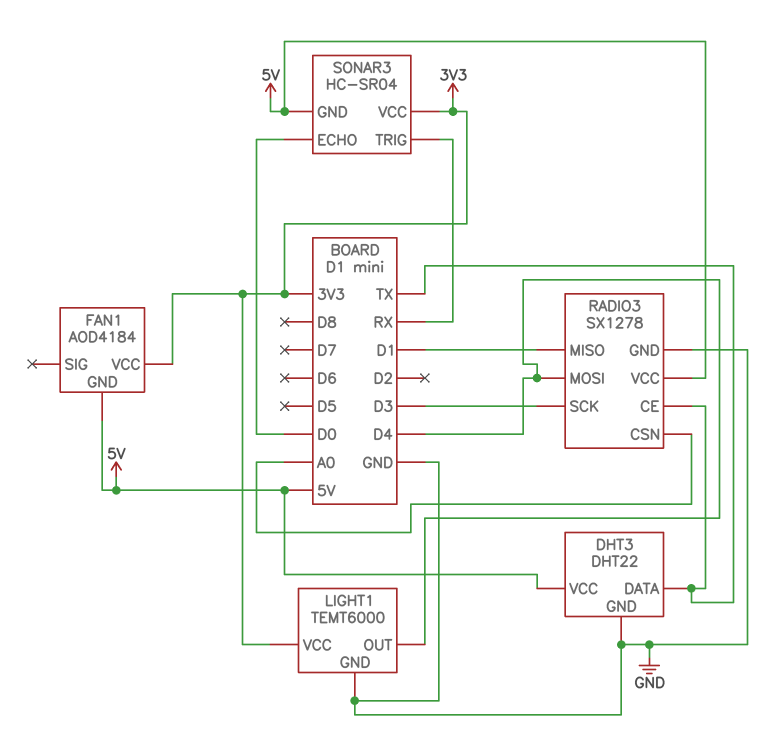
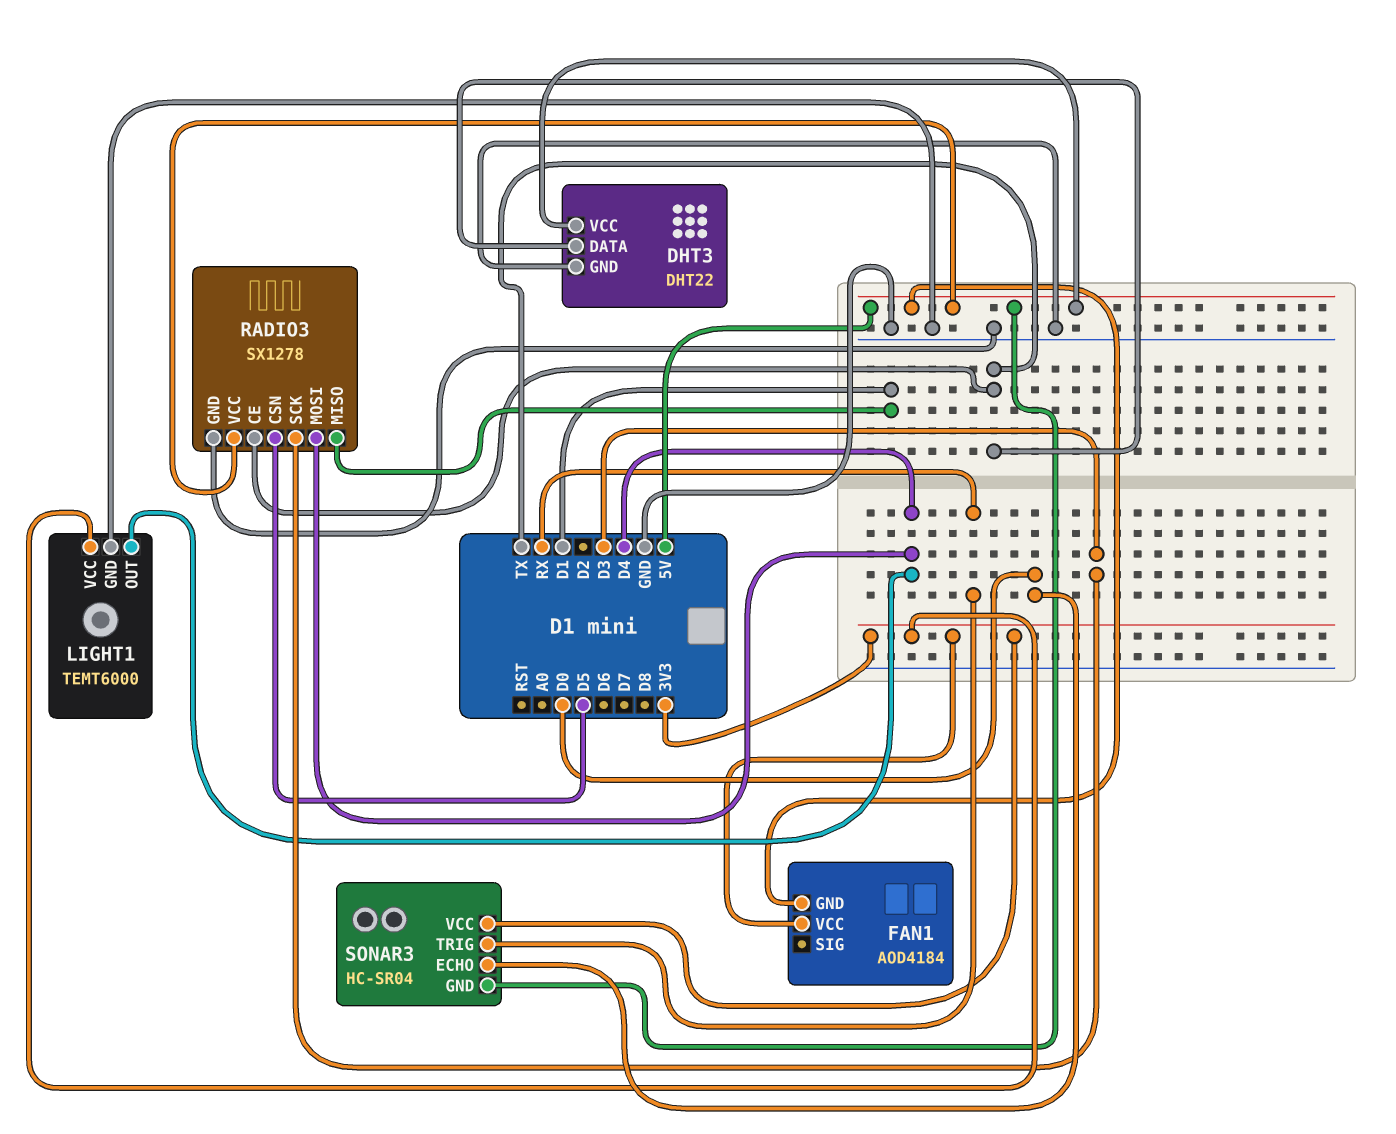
RADIO3 pin CSN: A0 -> D5

